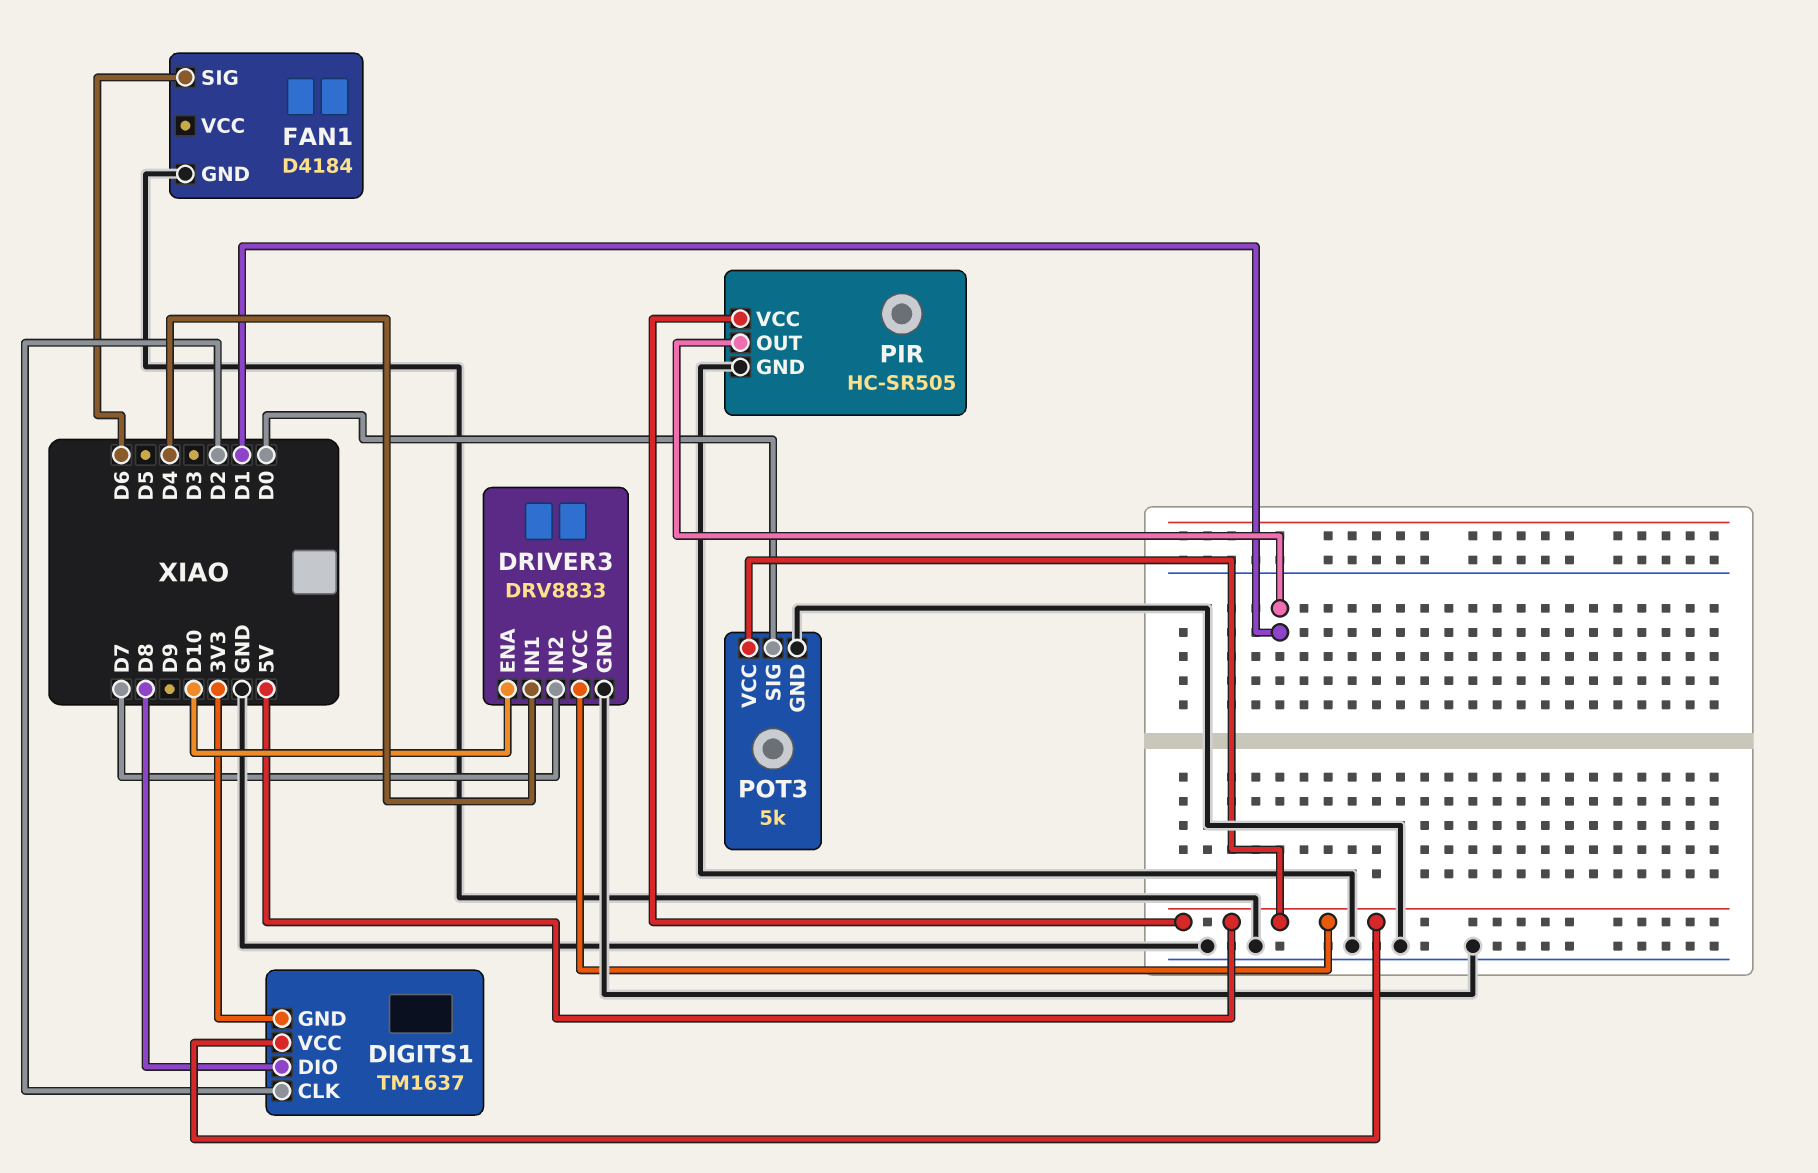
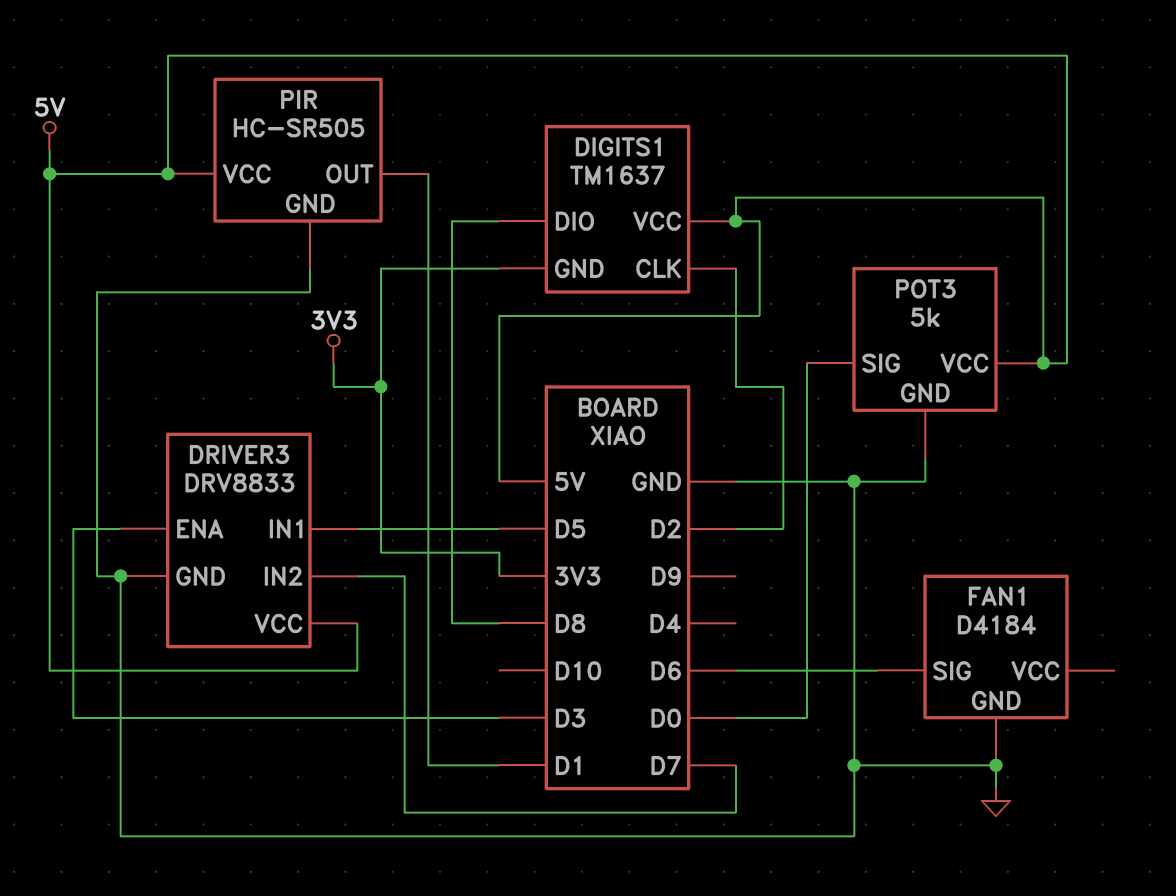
DRIVER3 pin ENA: D10 -> D3
DRIVER3 pin IN1: D4 -> D5

